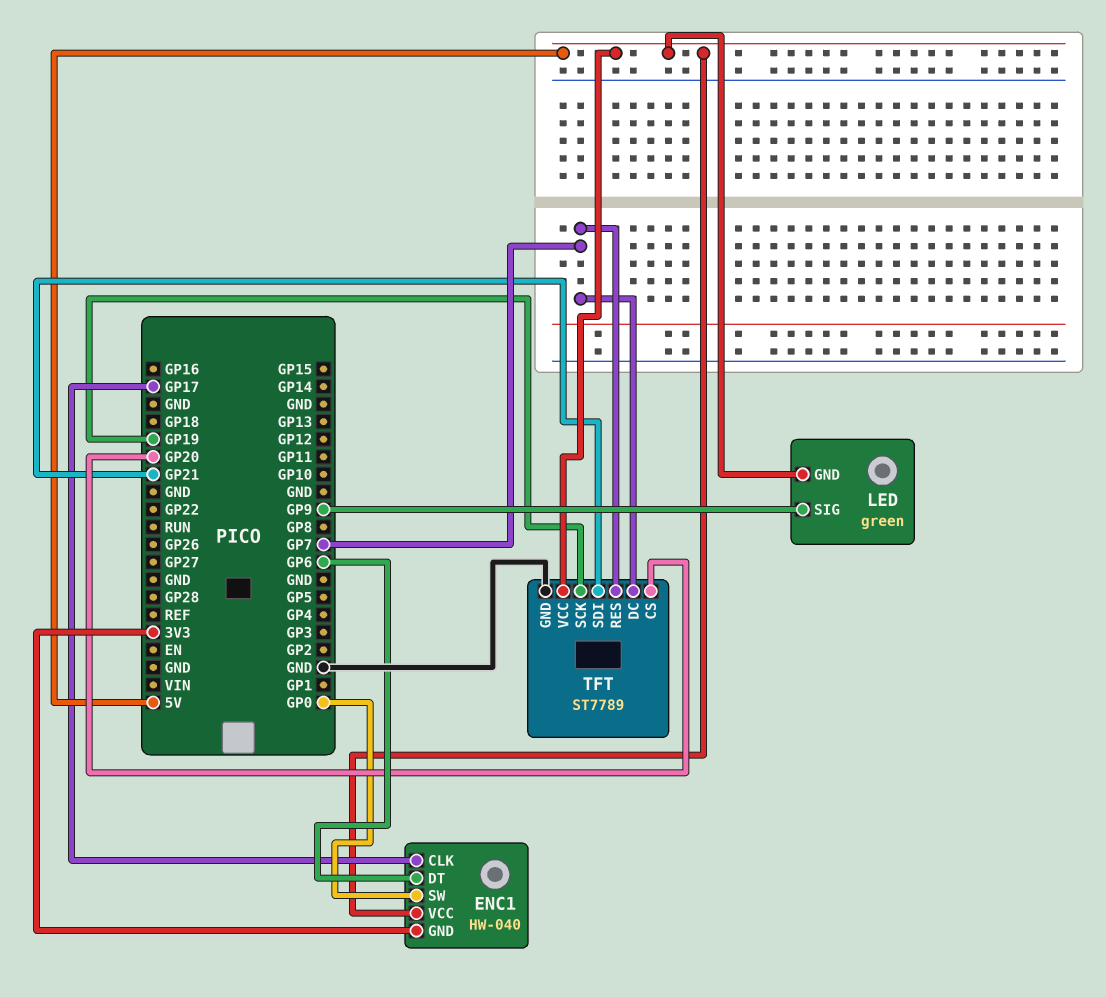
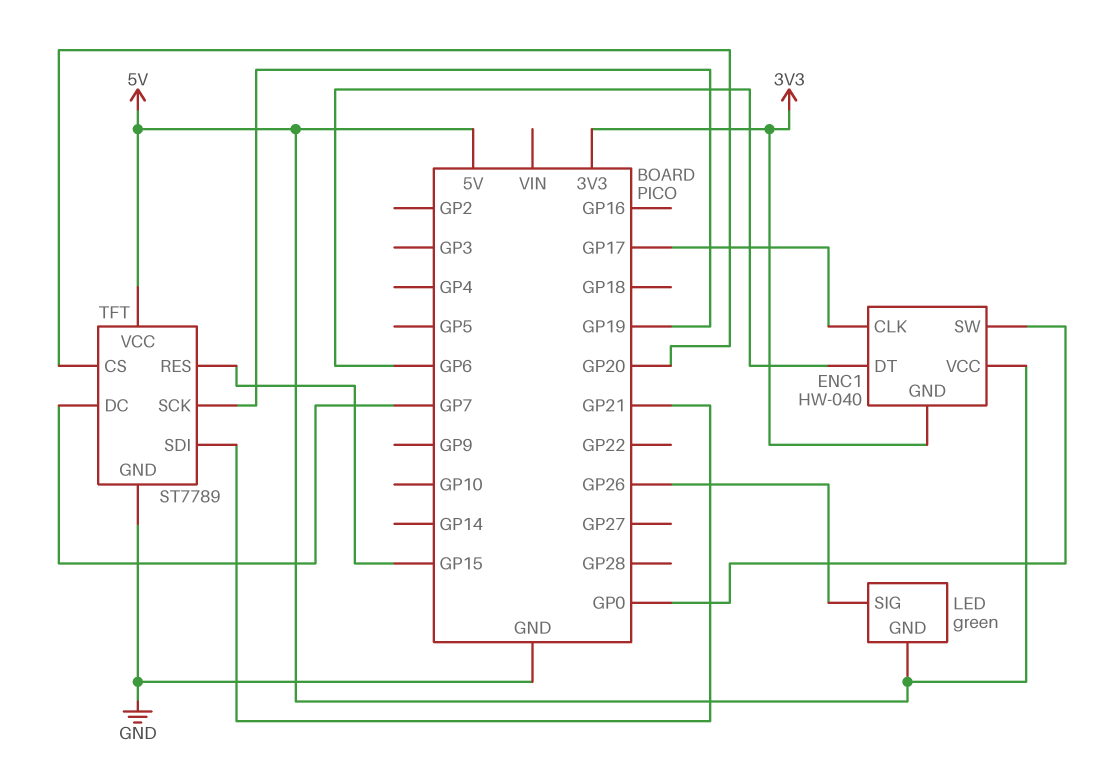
LED pin SIG: GP9 -> GP26
TFT pin RES: GP7 -> GP15

